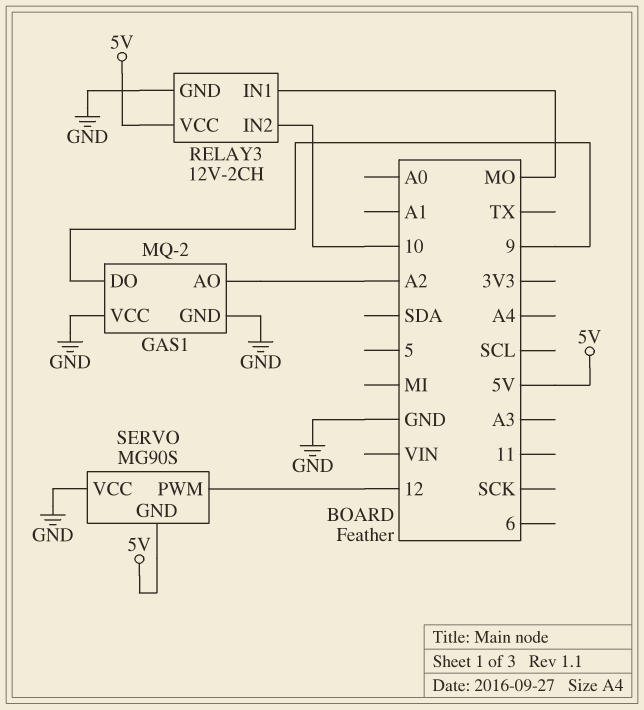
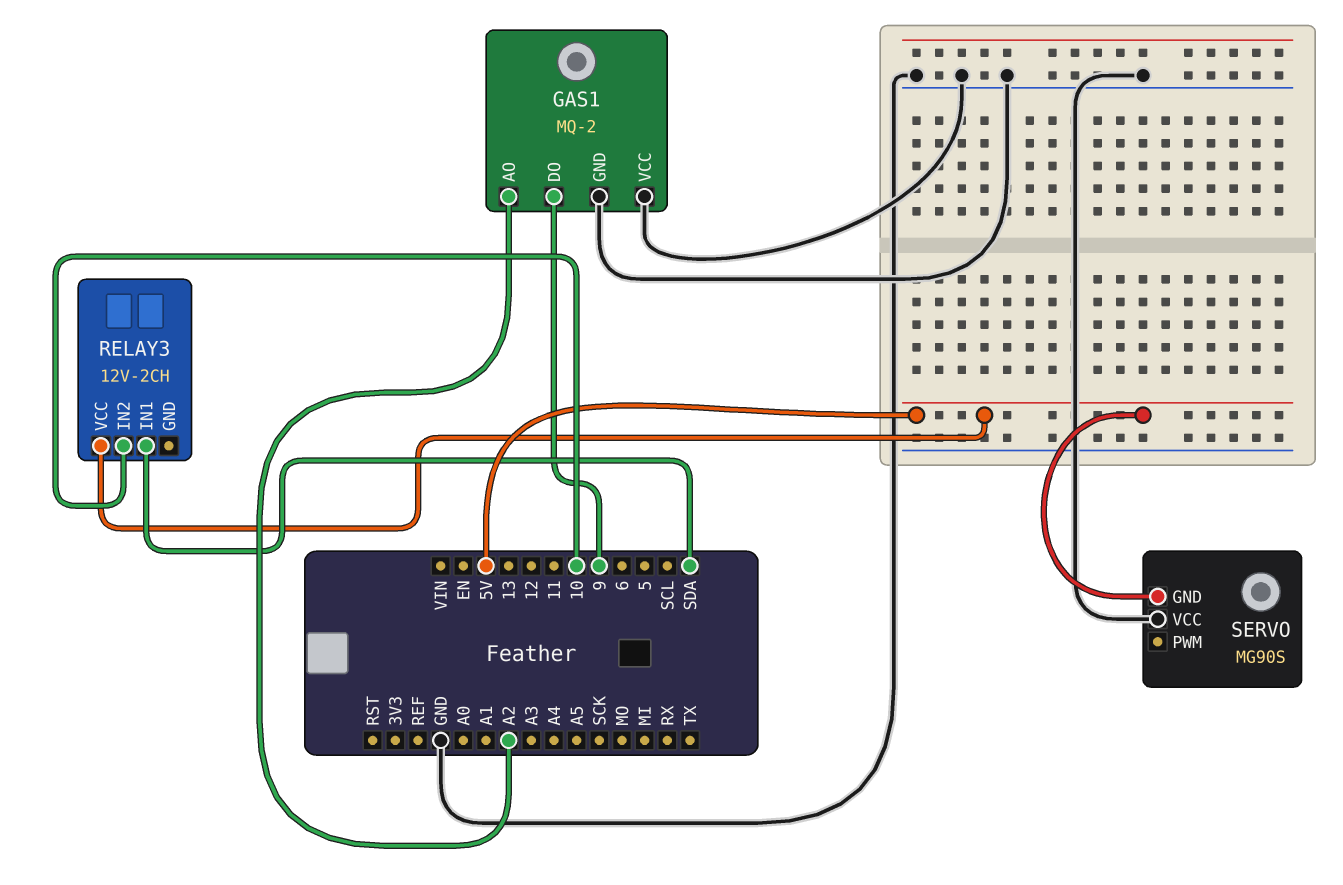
RELAY3 pin GND: GND -> none
RELAY3 pin IN1: MO -> SDA
SERVO pin PWM: 12 -> none

